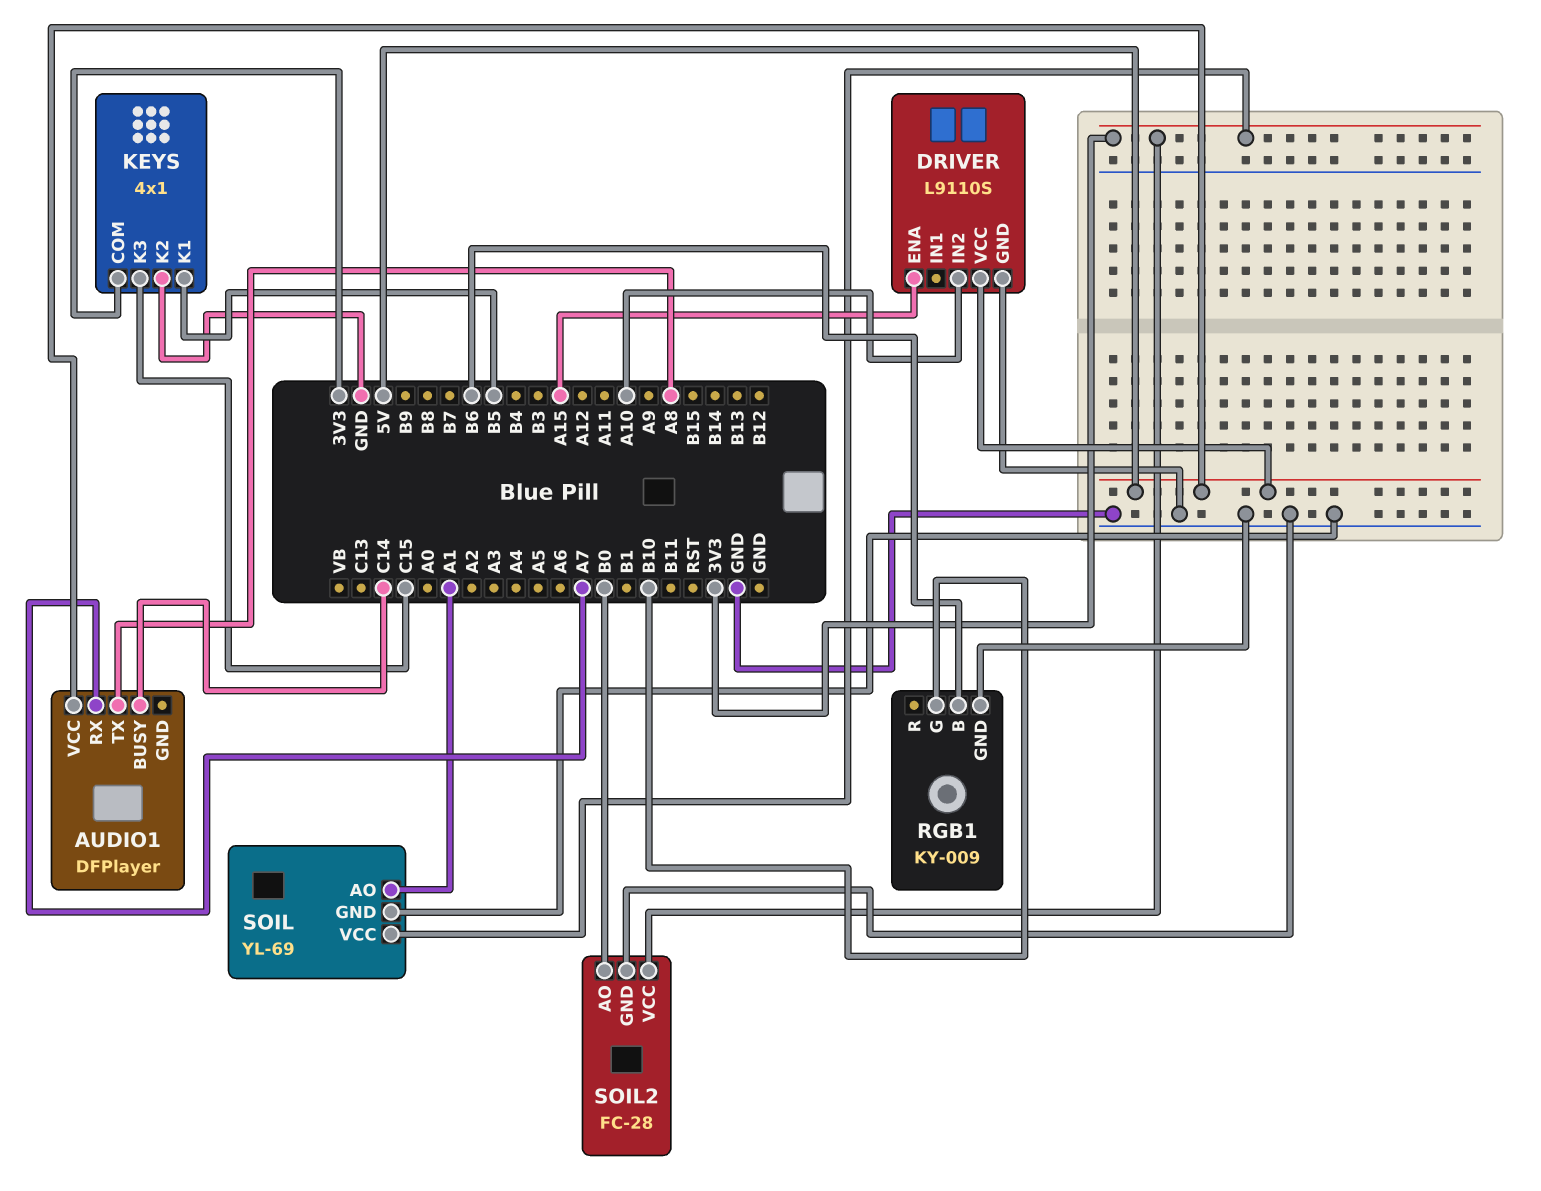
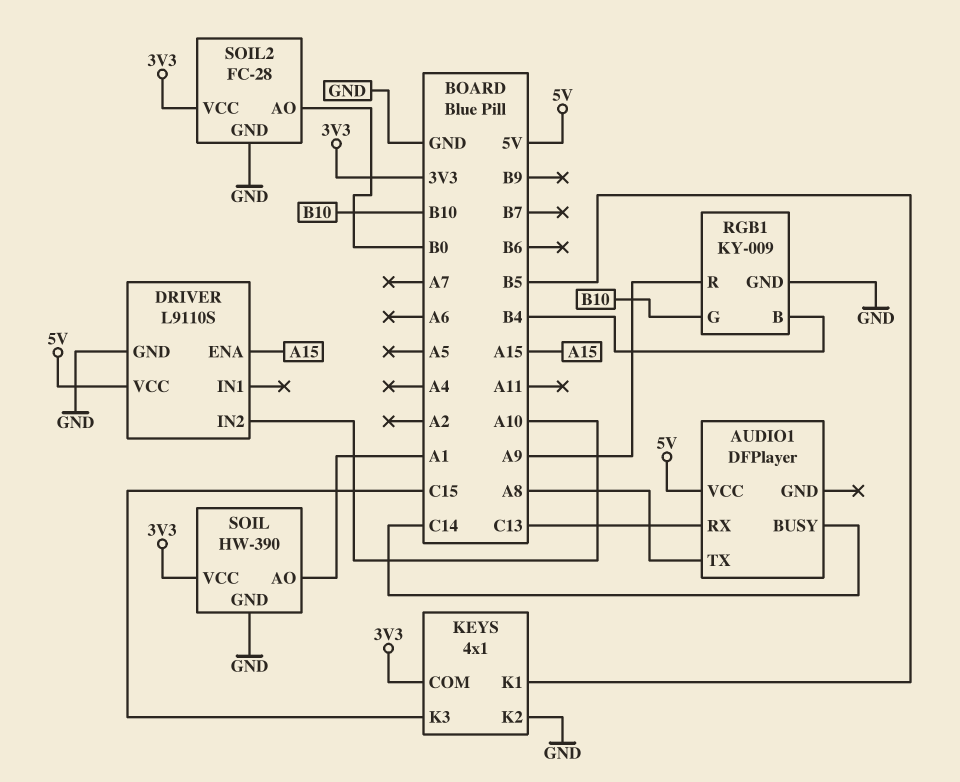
AUDIO1 pin RX: A7 -> C13
RGB1 pin B: B6 -> B4
RGB1 pin R: none -> A9
SOIL: YL-69 -> HW-390

